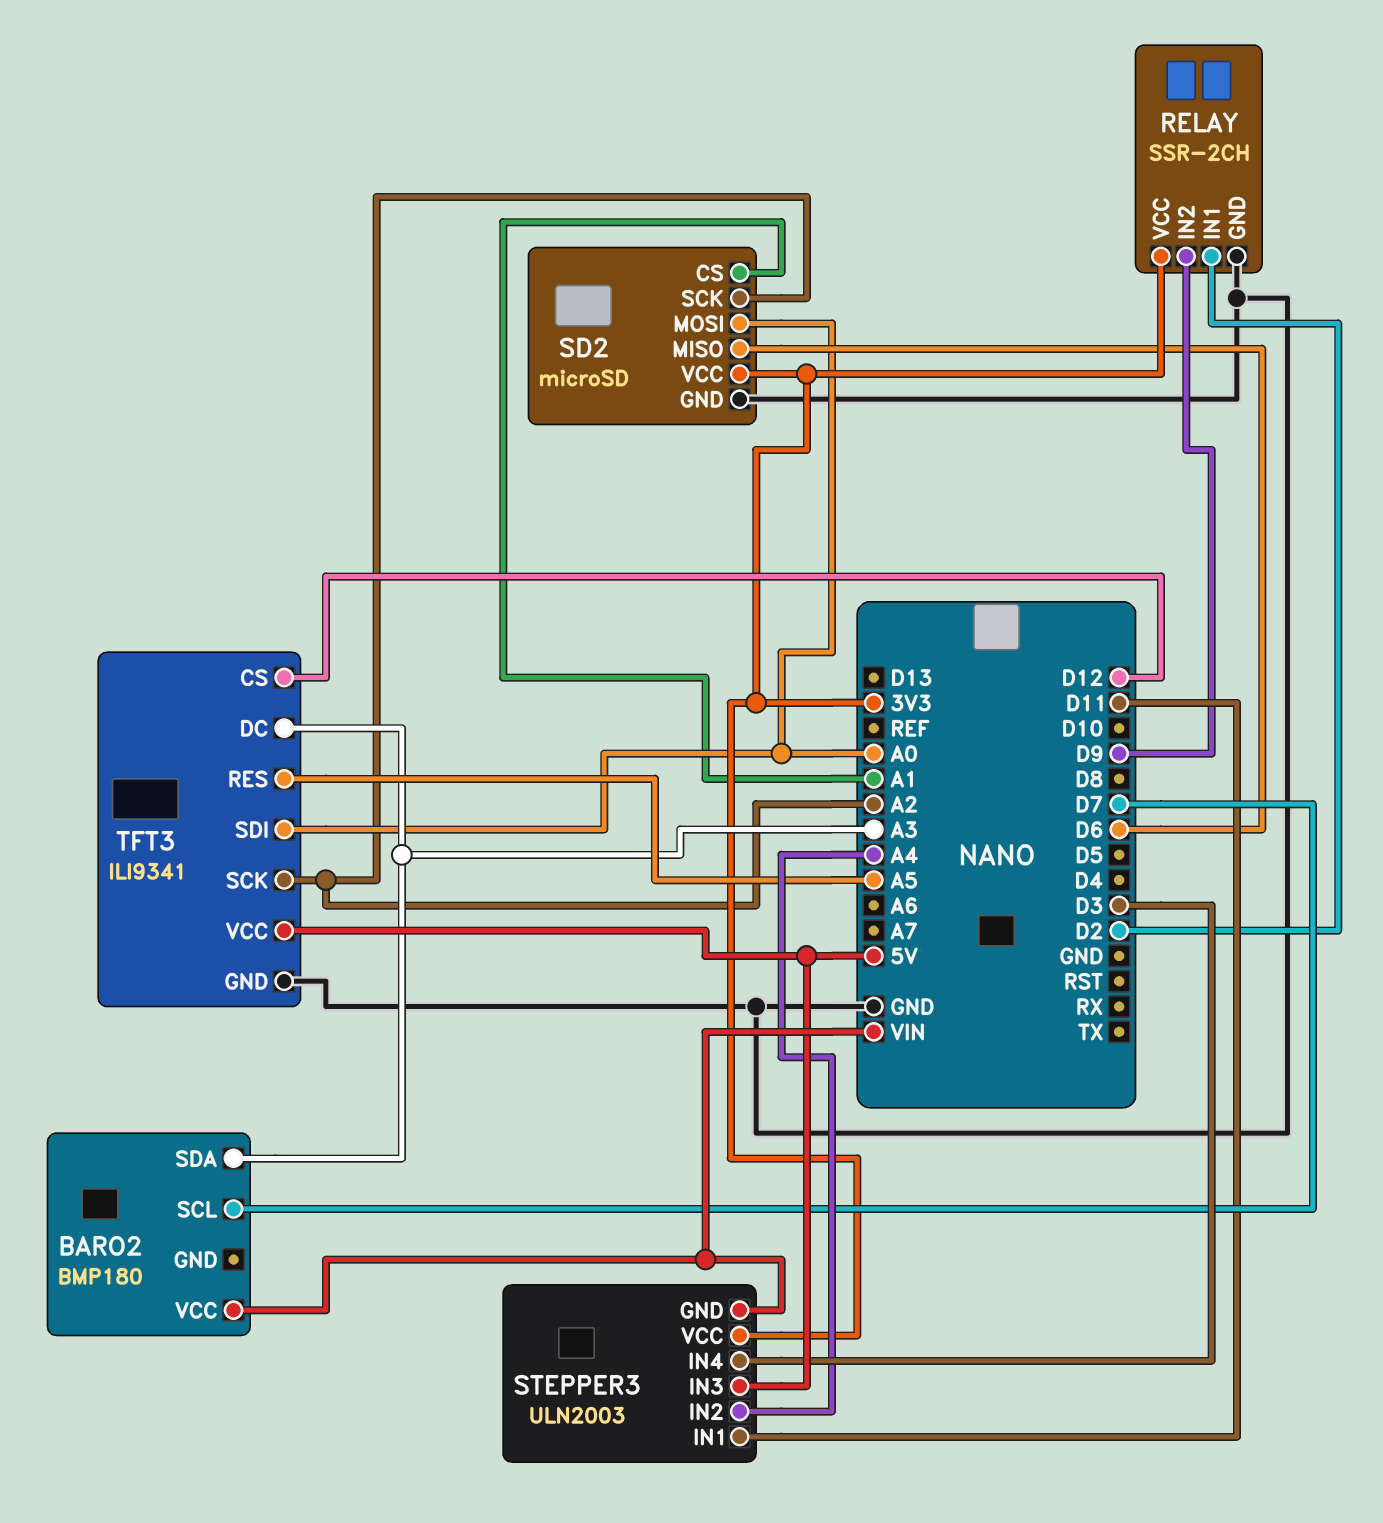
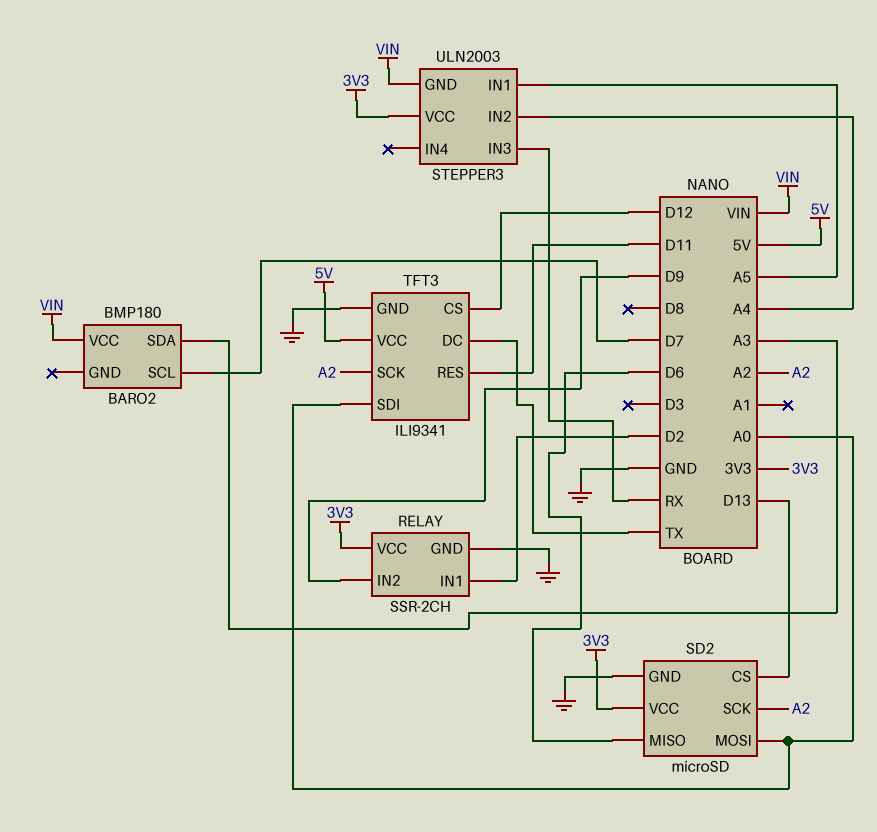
SD2 pin CS: A1 -> D13
STEPPER3 pin IN1: D11 -> A5
STEPPER3 pin IN3: 5V -> RX
STEPPER3 pin IN4: D3 -> none
TFT3 pin DC: A3 -> TX
TFT3 pin RES: A5 -> D11

